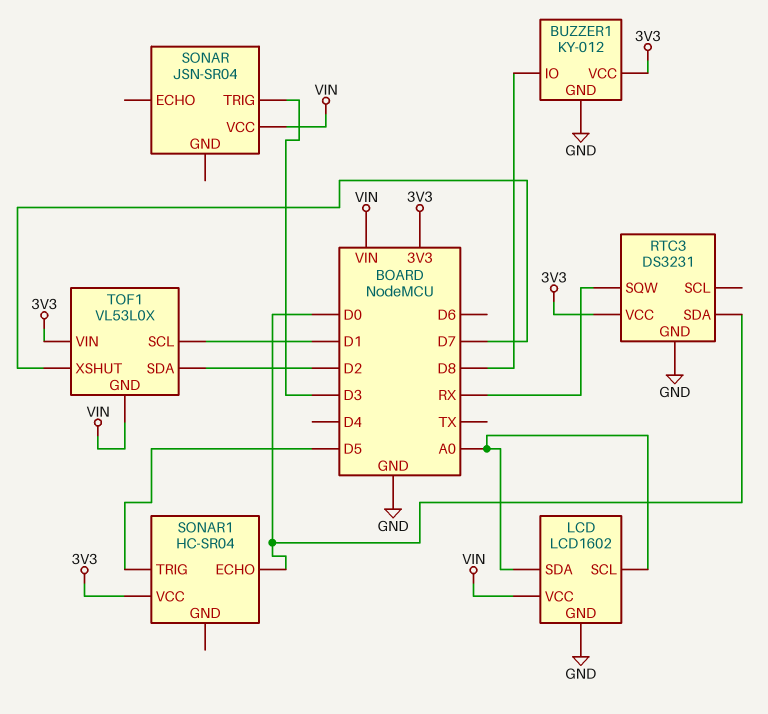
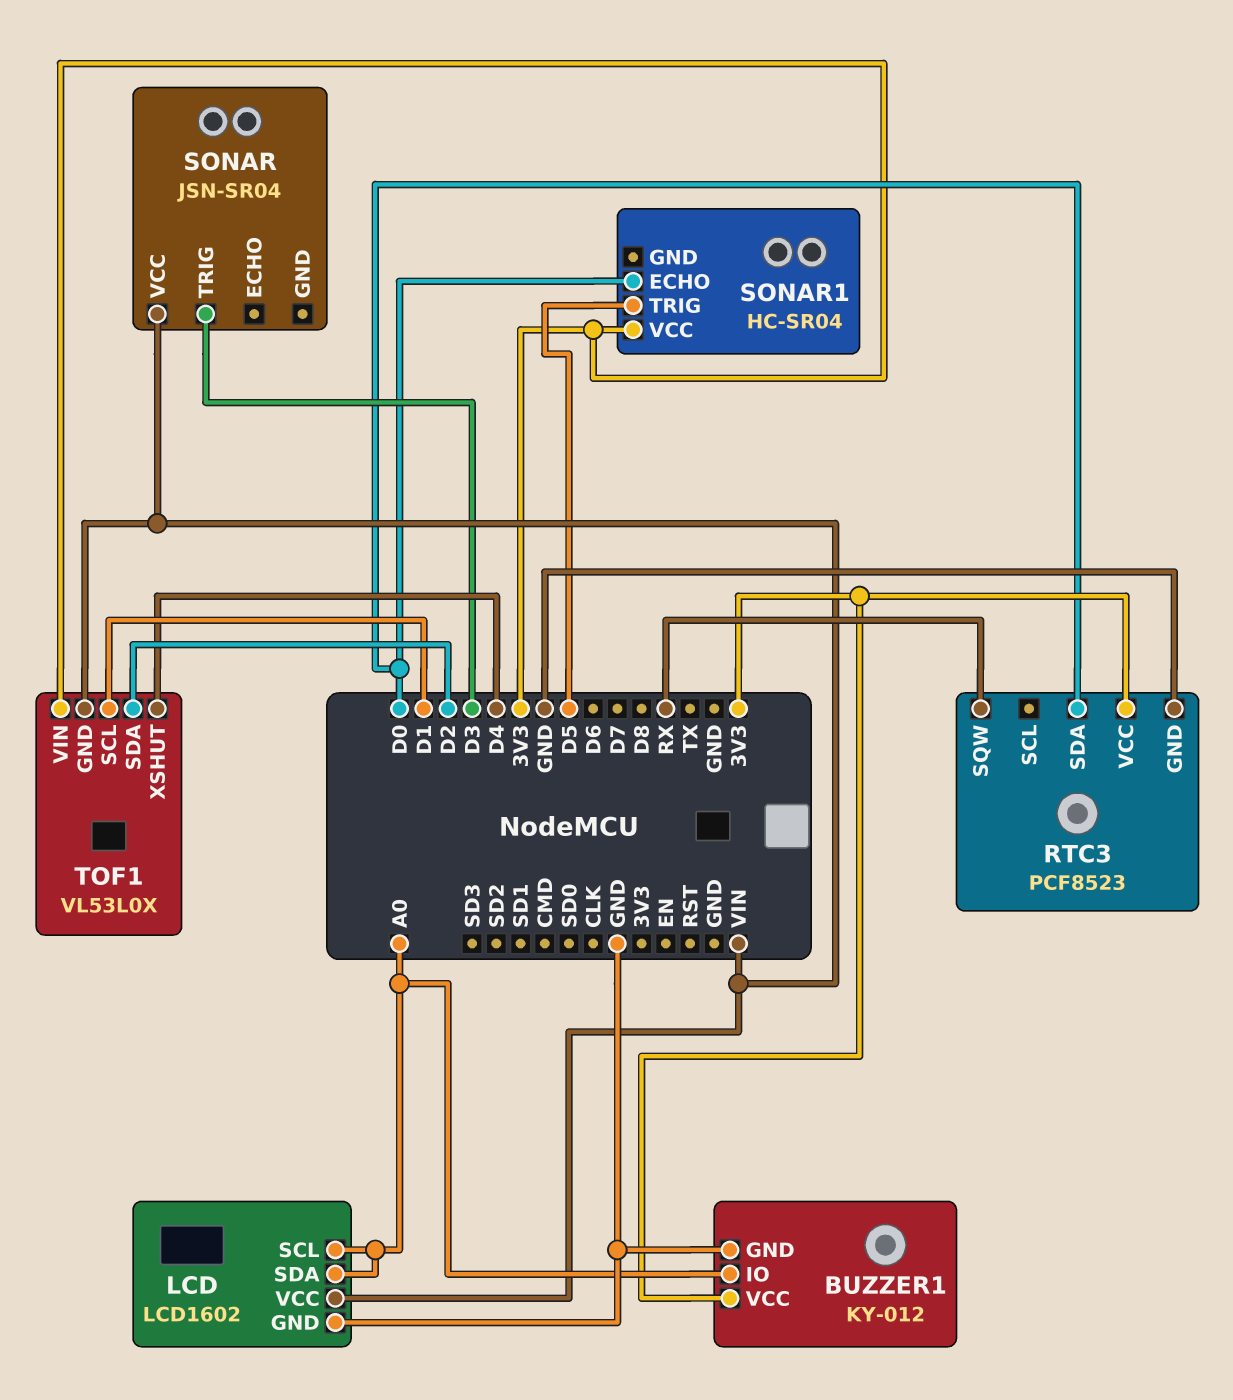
BUZZER1 pin IO: D8 -> A0
RTC3: DS3231 -> PCF8523
TOF1 pin XSHUT: D7 -> D4

